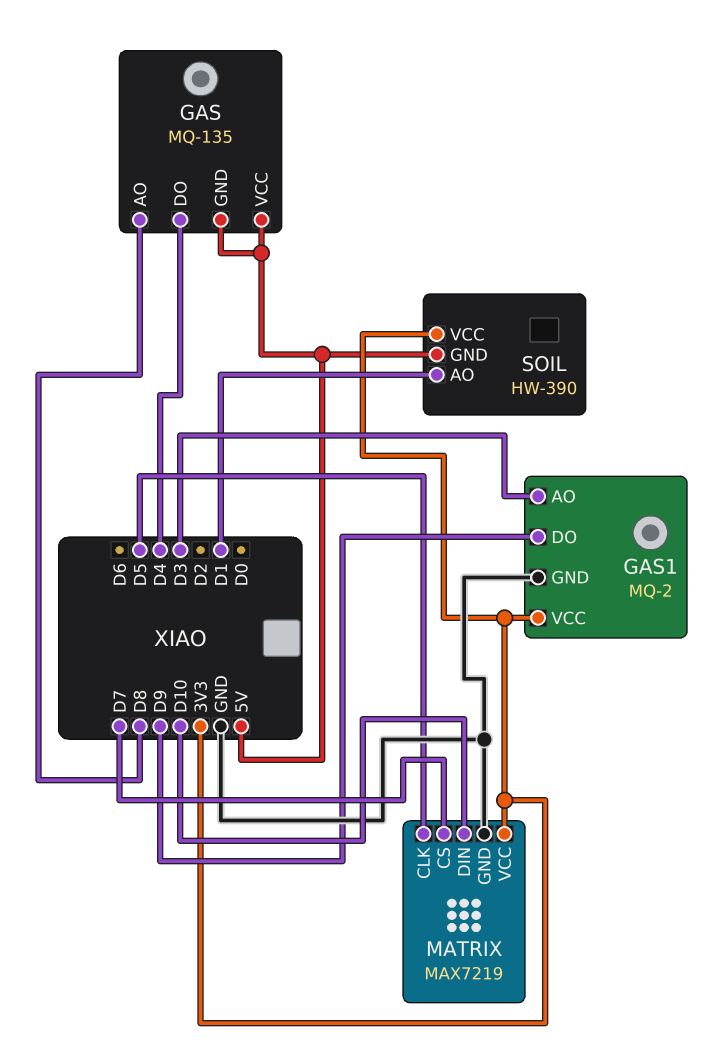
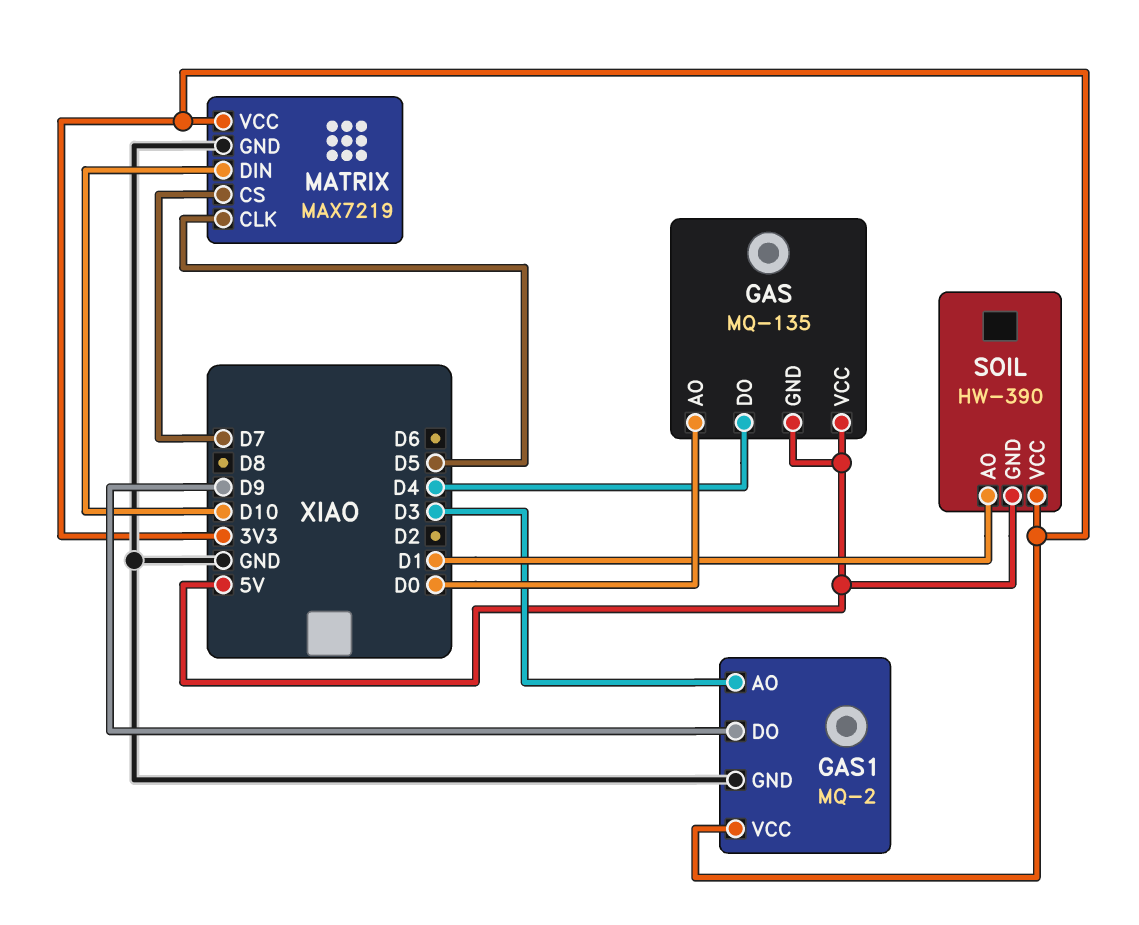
GAS pin AO: D8 -> D0

